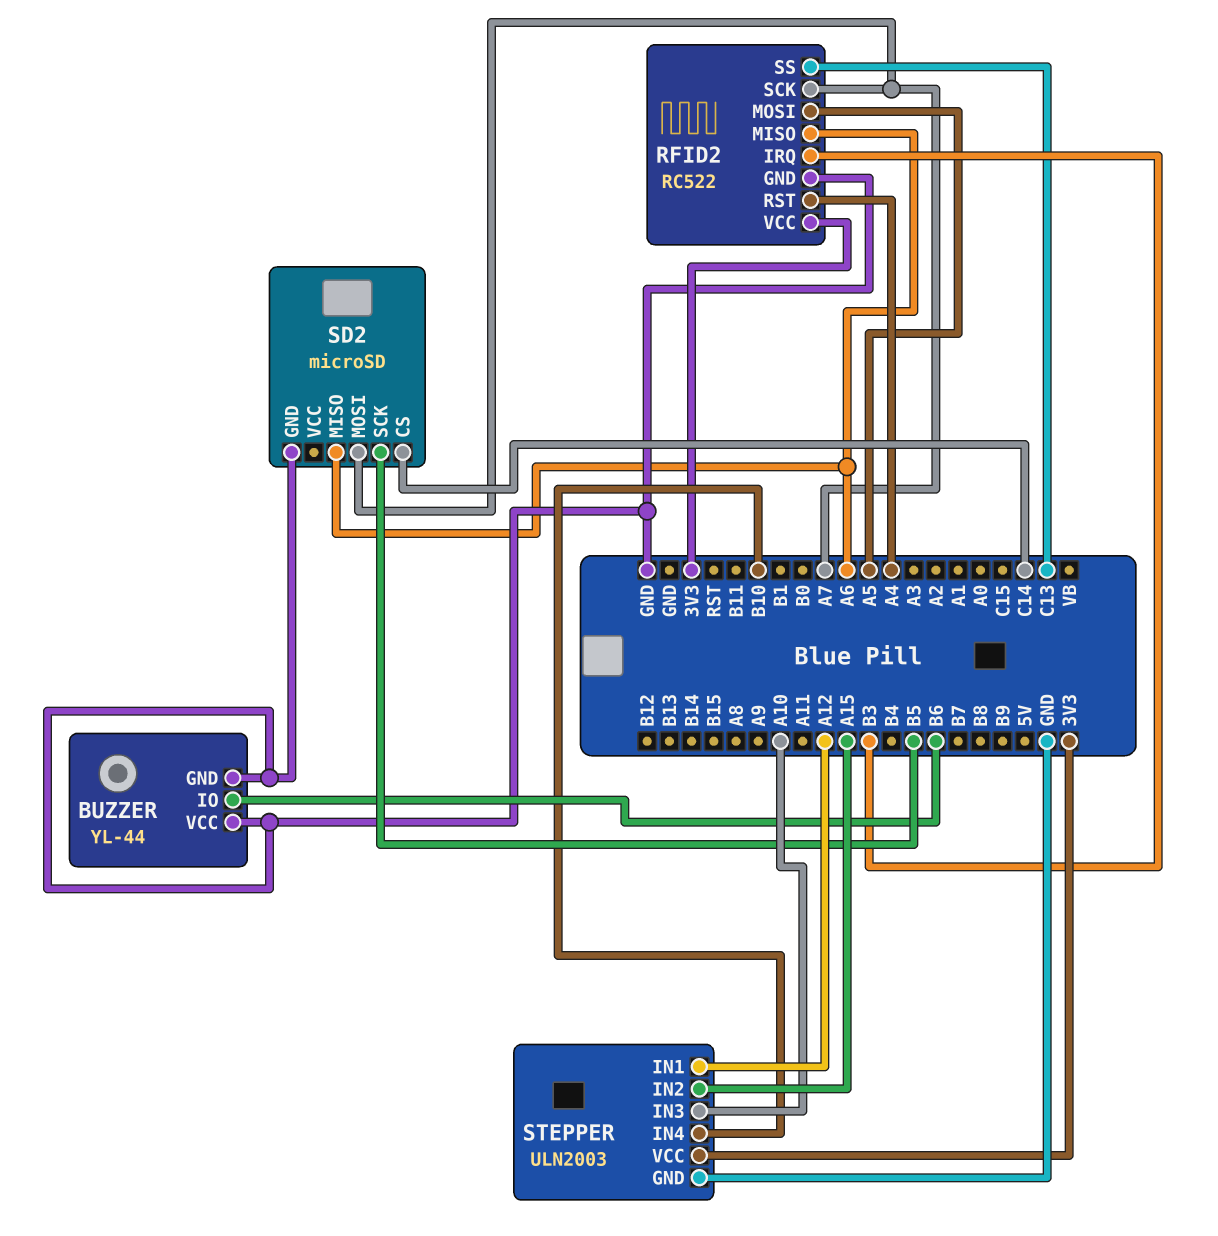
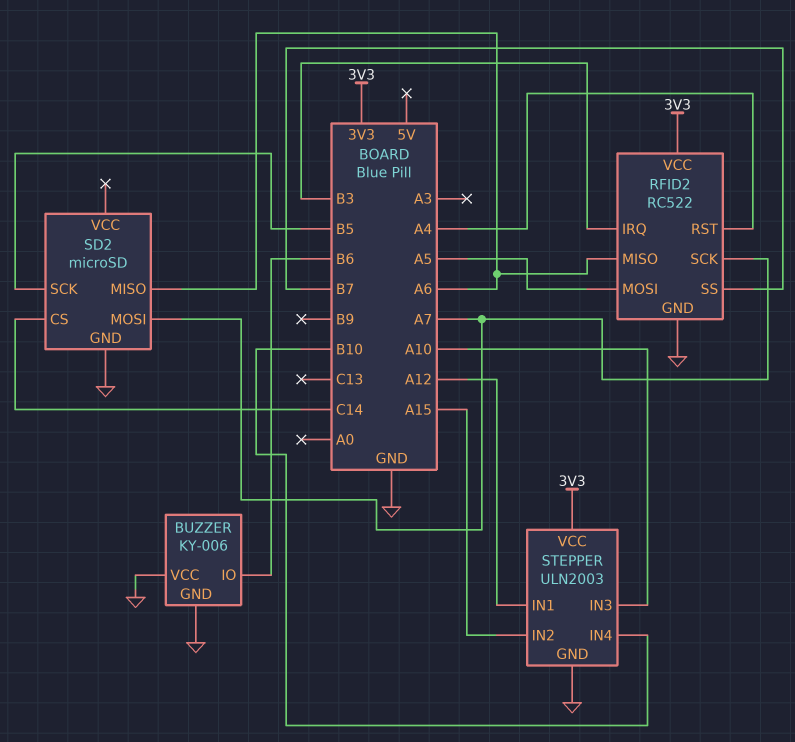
BUZZER: YL-44 -> KY-006
RFID2 pin SS: C13 -> B7

